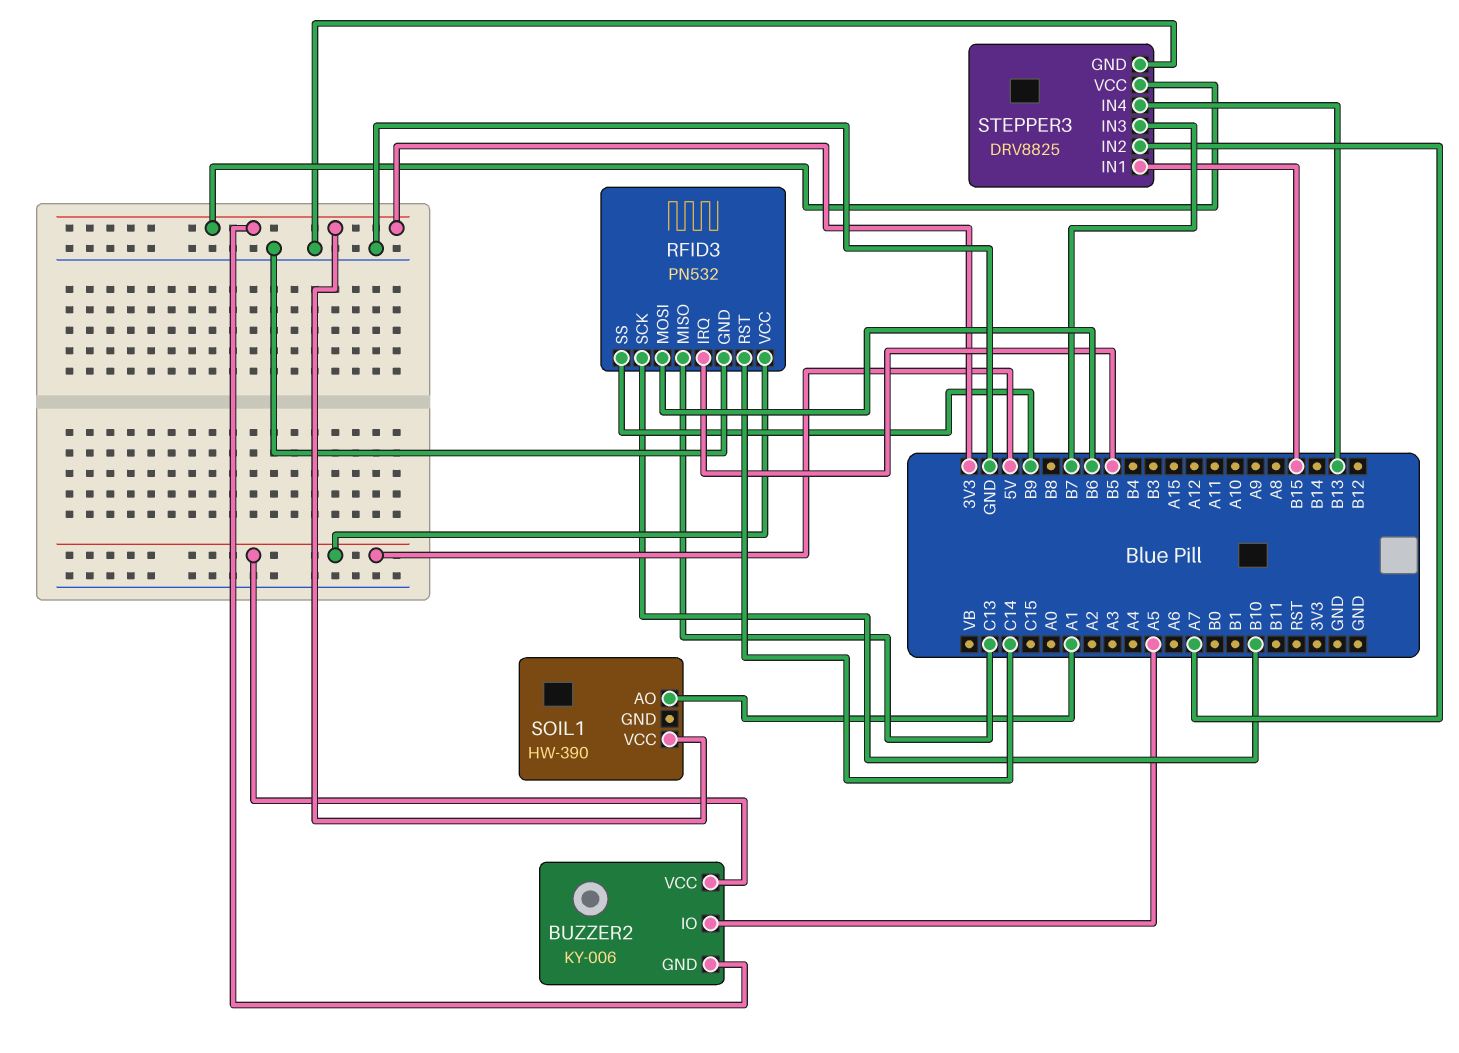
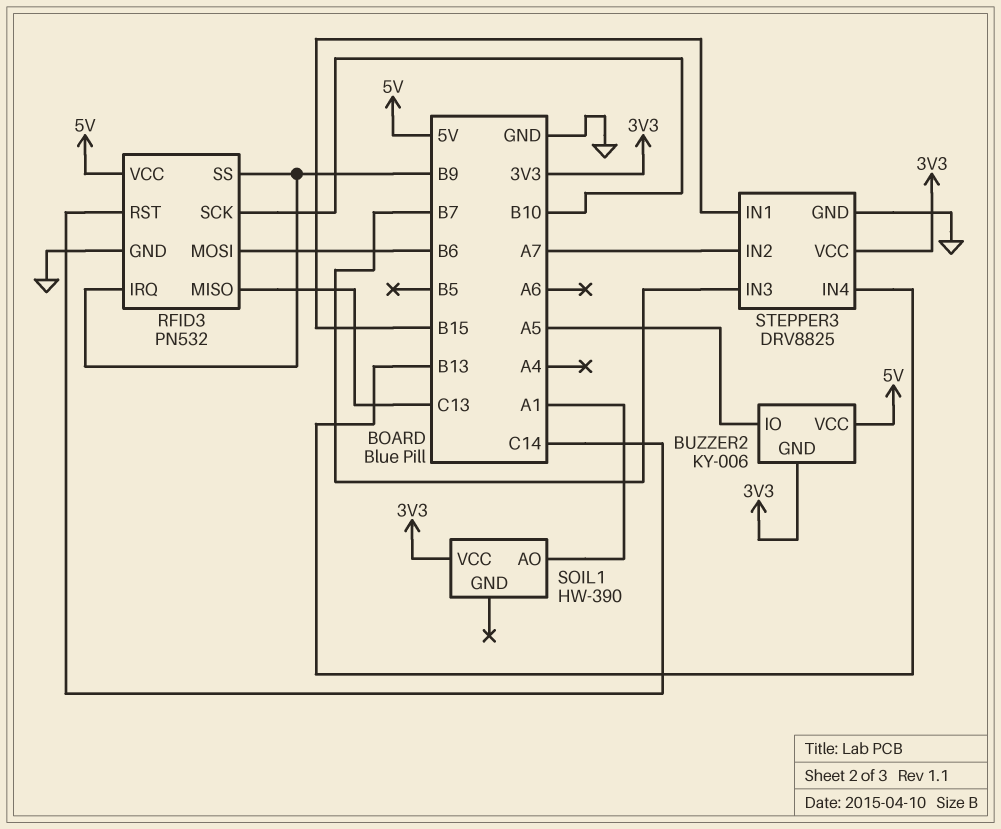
RFID3 pin IRQ: B5 -> B9

